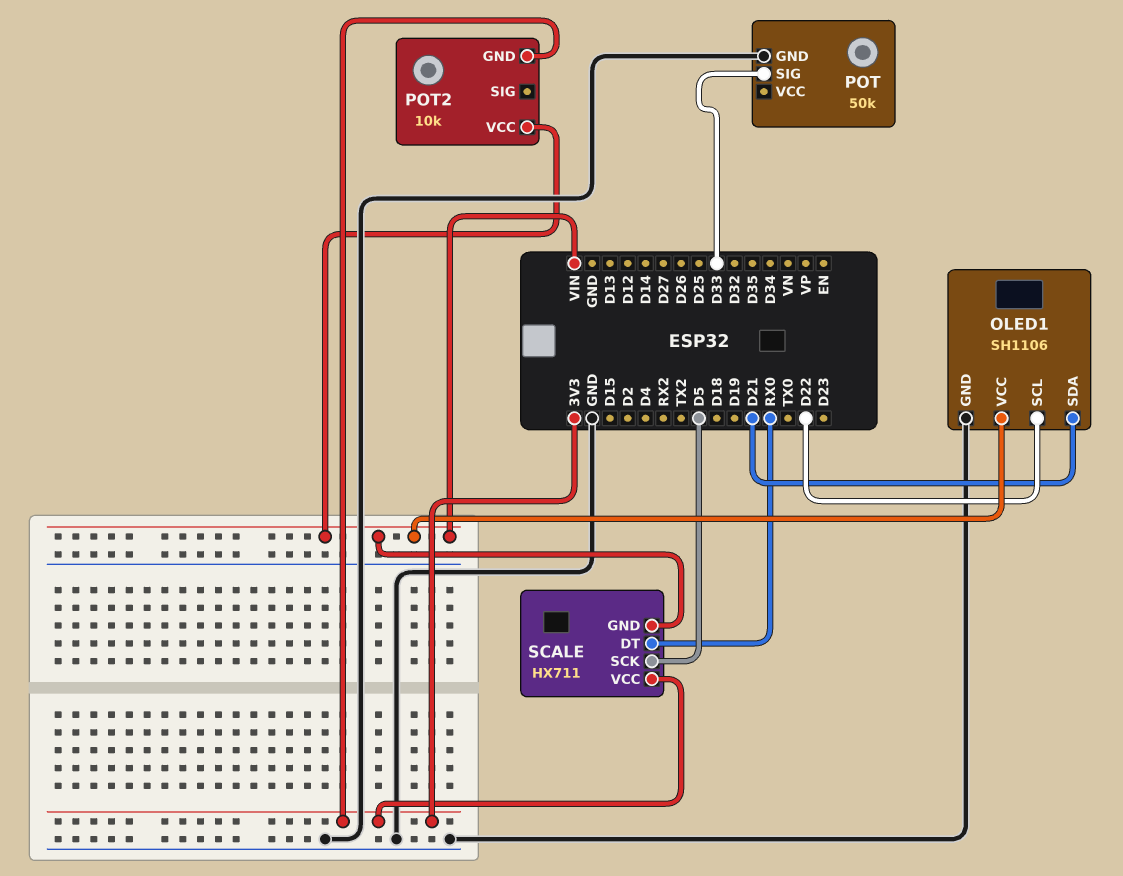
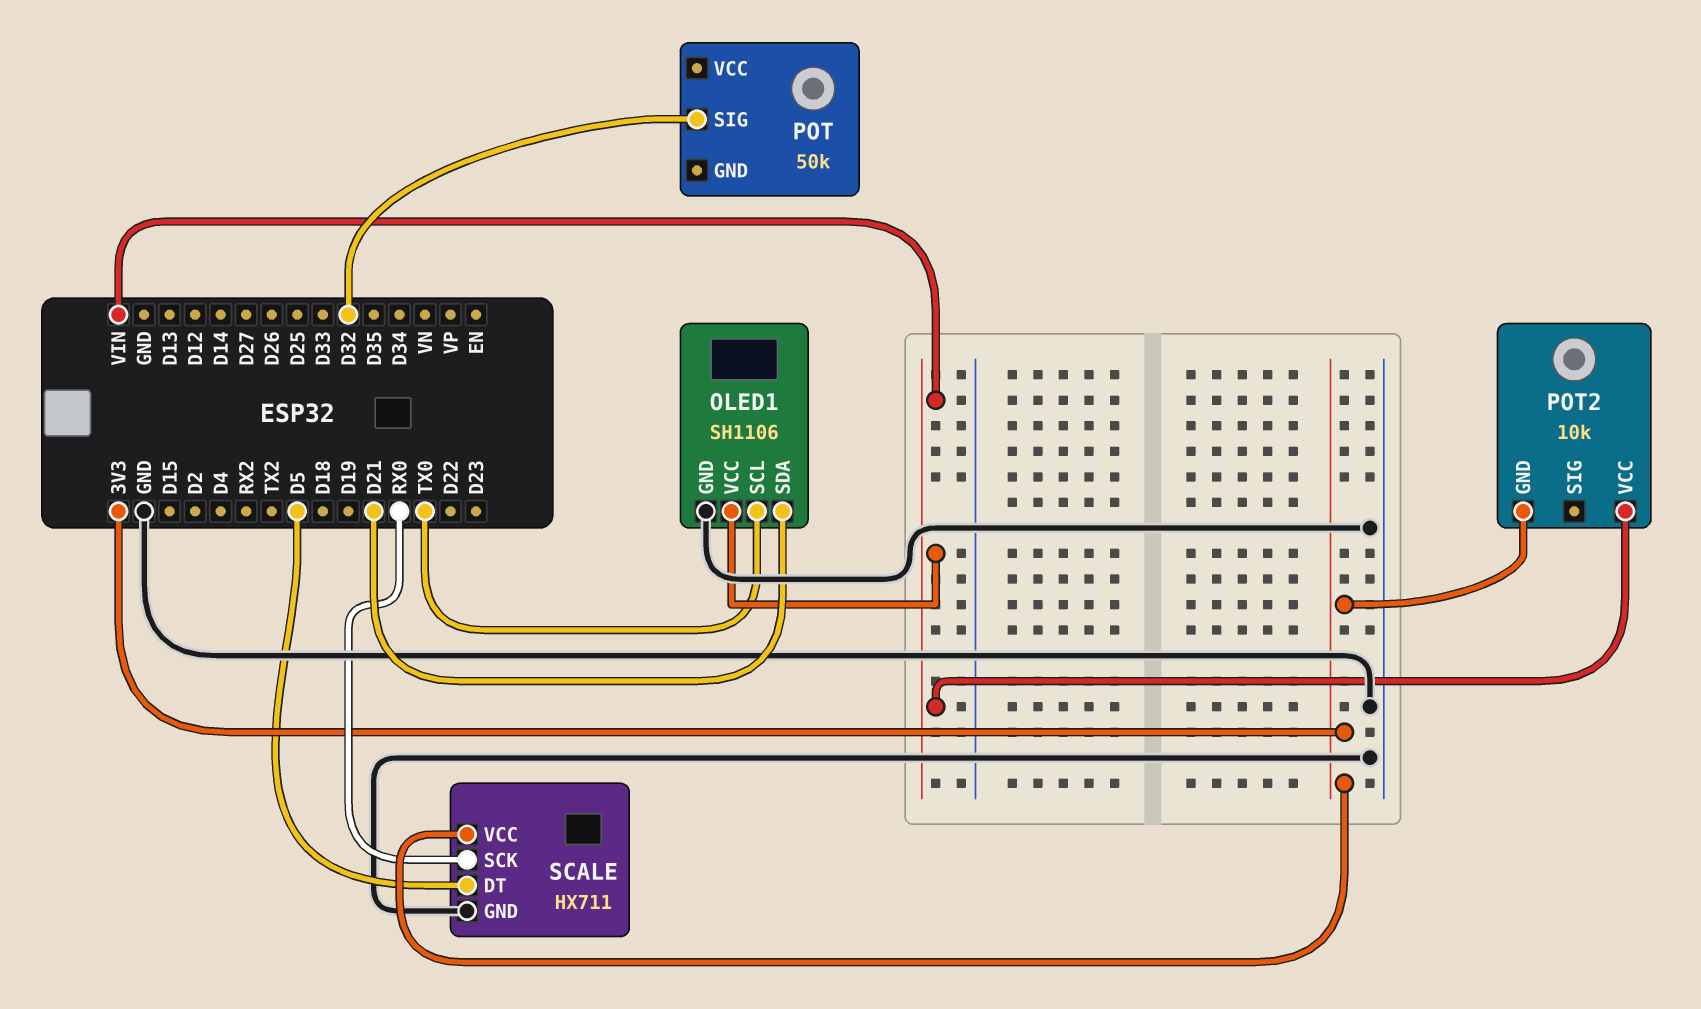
OLED1 pin SCL: D22 -> TX0
POT pin GND: GND -> none
POT pin SIG: D33 -> D32
SCALE pin DT: RX0 -> D5
SCALE pin GND: VIN -> GND
SCALE pin SCK: D5 -> RX0

